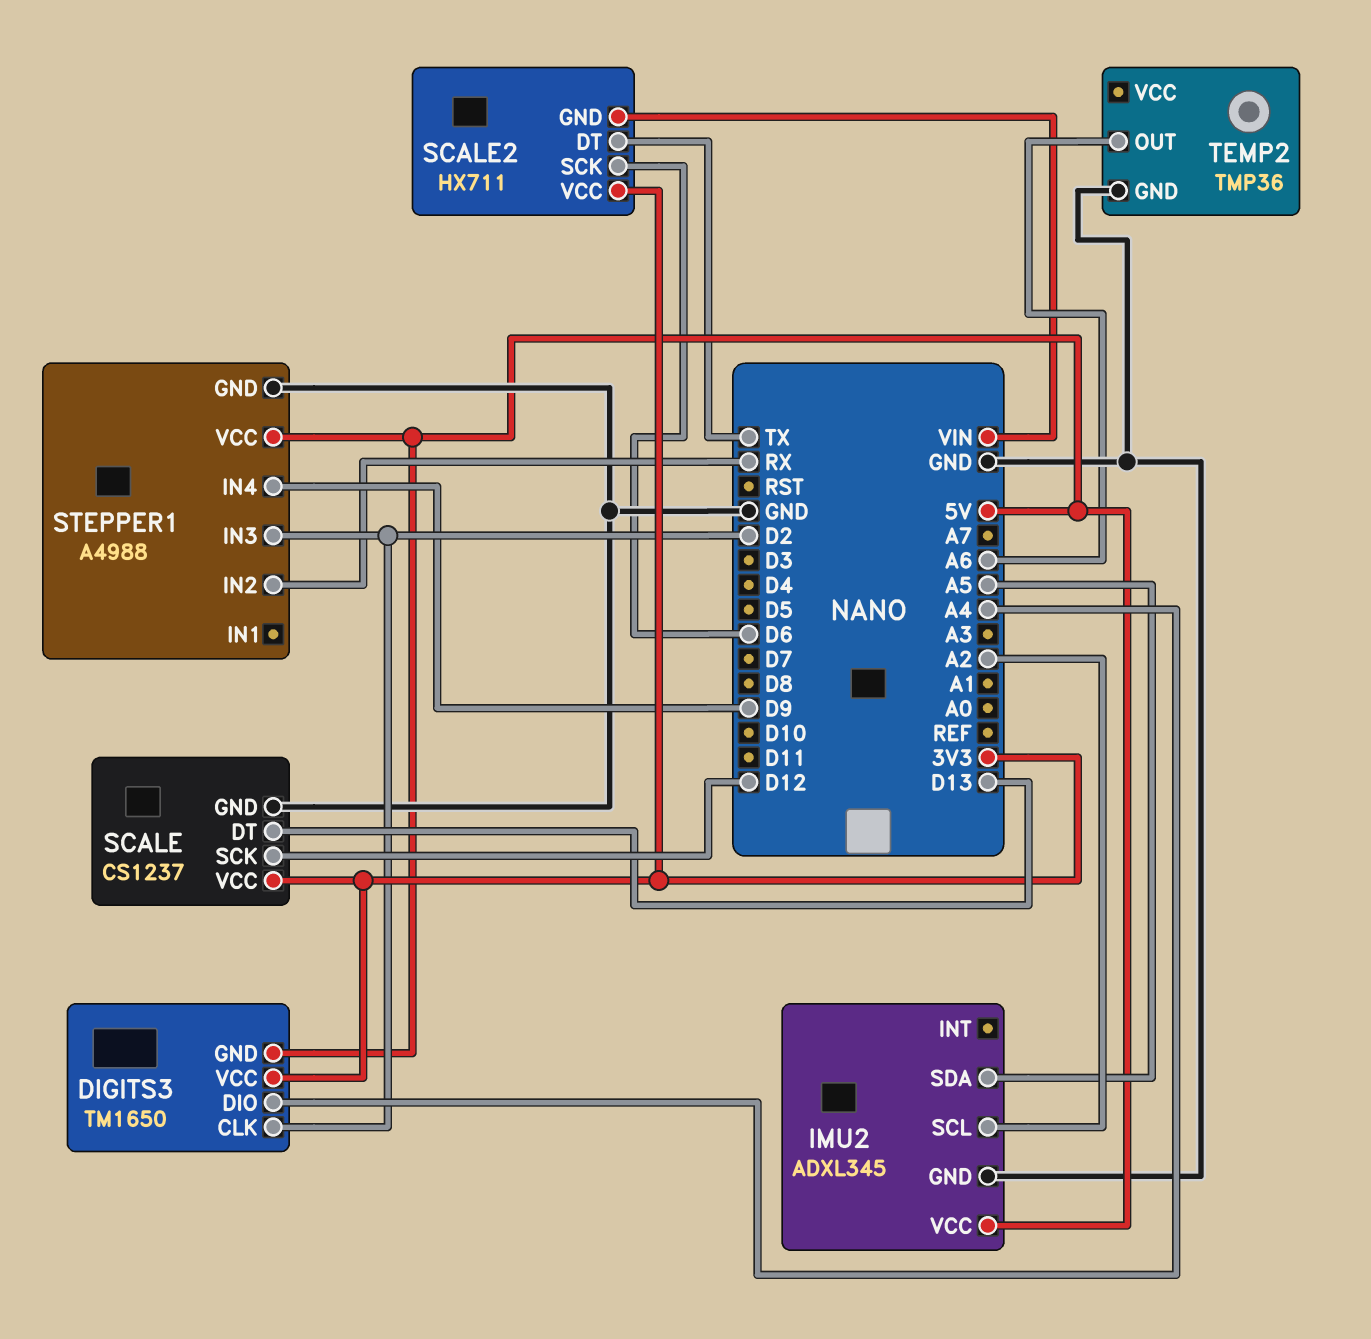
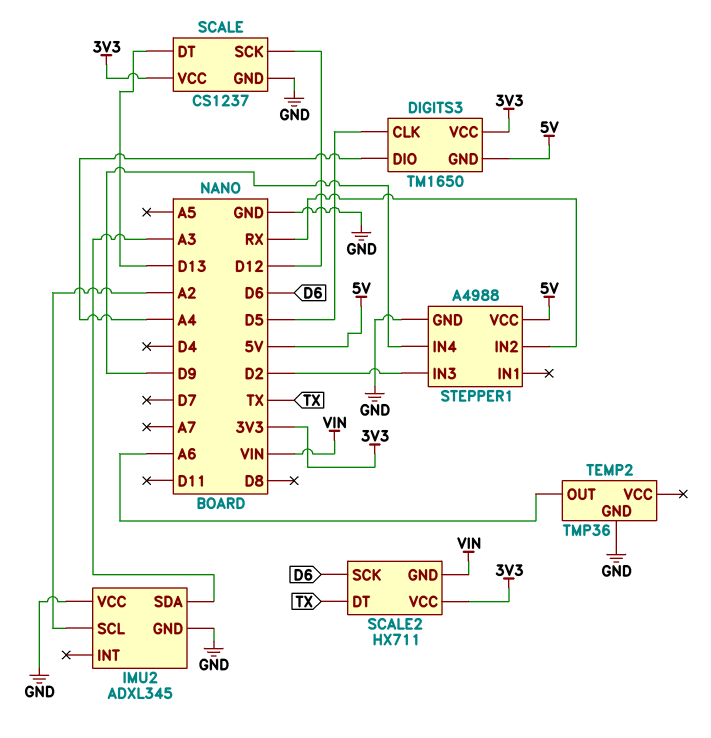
DIGITS3 pin CLK: D2 -> D5
IMU2 pin SDA: A5 -> A3
IMU2 pin VCC: 5V -> GND

